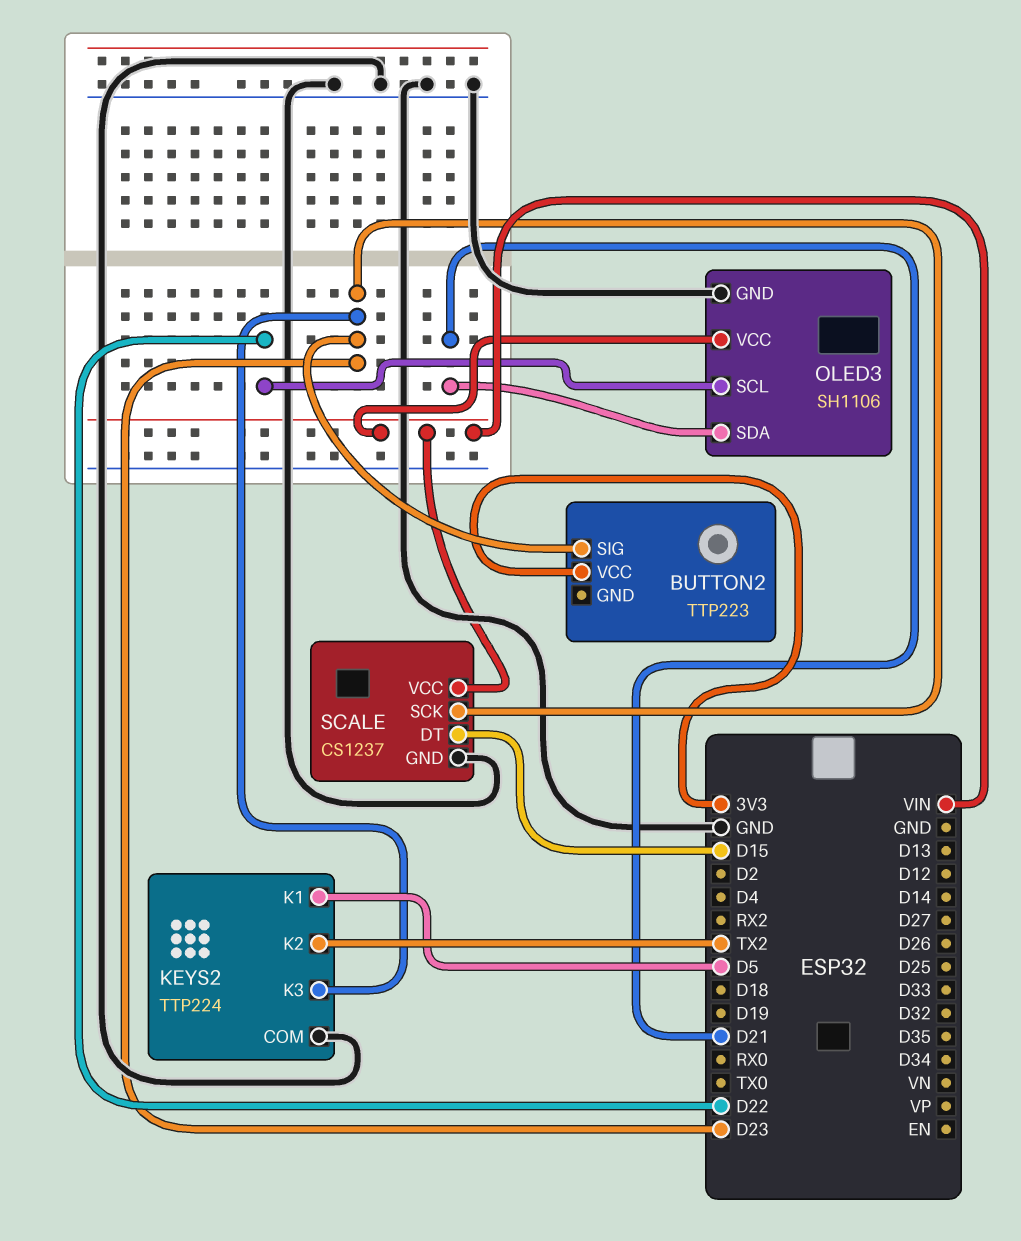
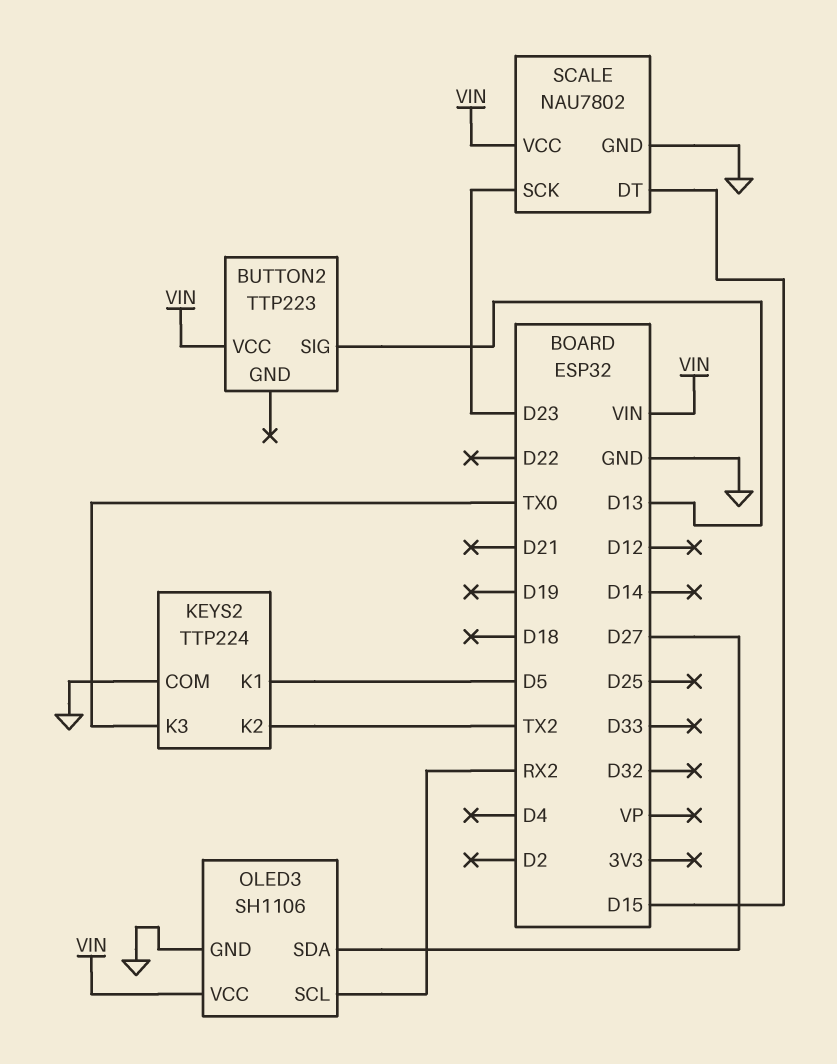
BUTTON2 pin SIG: D23 -> D13
BUTTON2 pin VCC: 3V3 -> VIN
KEYS2 pin K3: D23 -> TX0
OLED3 pin SCL: D22 -> RX2
OLED3 pin SDA: D21 -> D27
SCALE: CS1237 -> NAU7802

